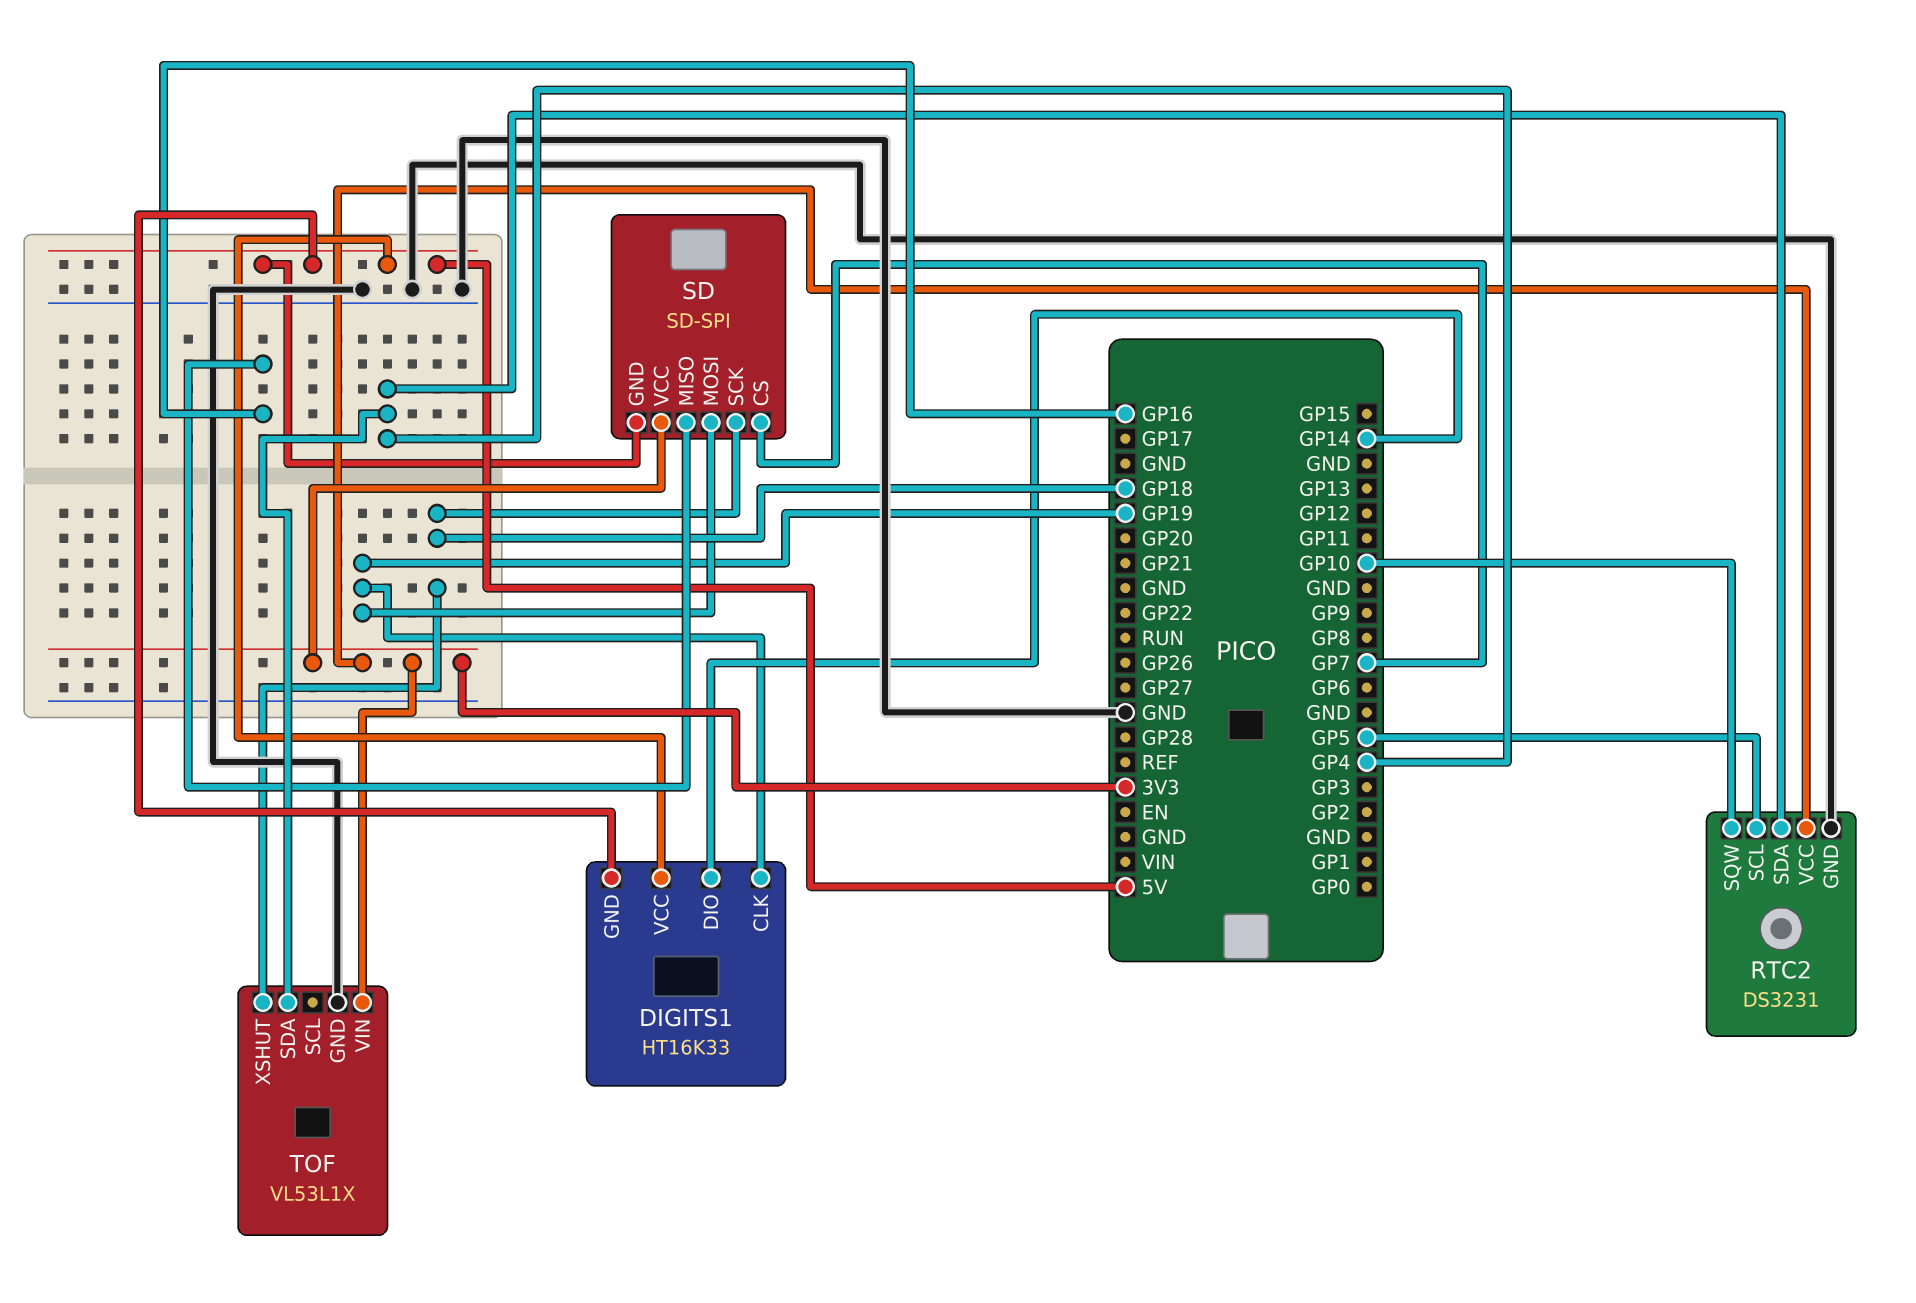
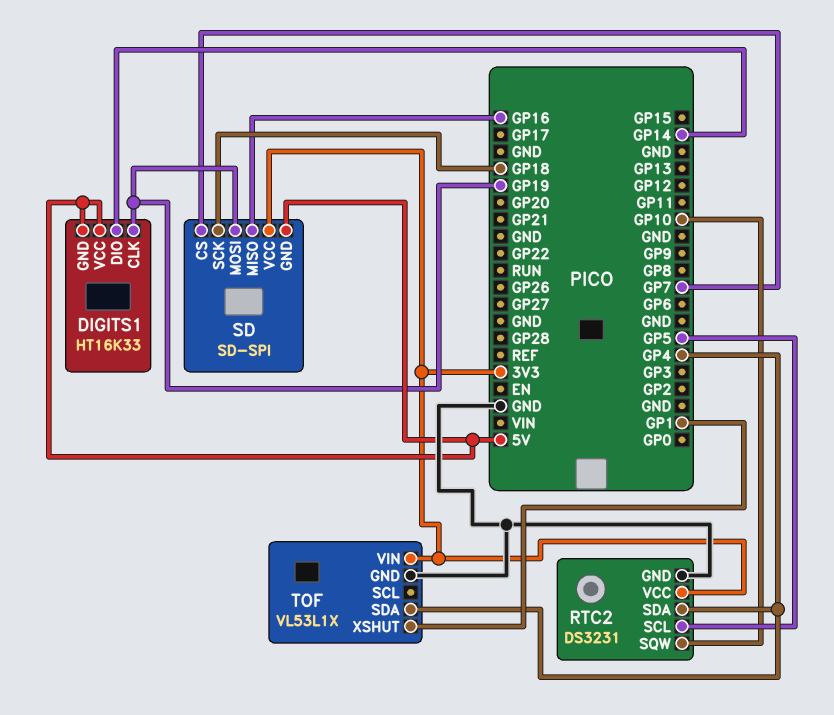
TOF pin XSHUT: GP18 -> GP1

